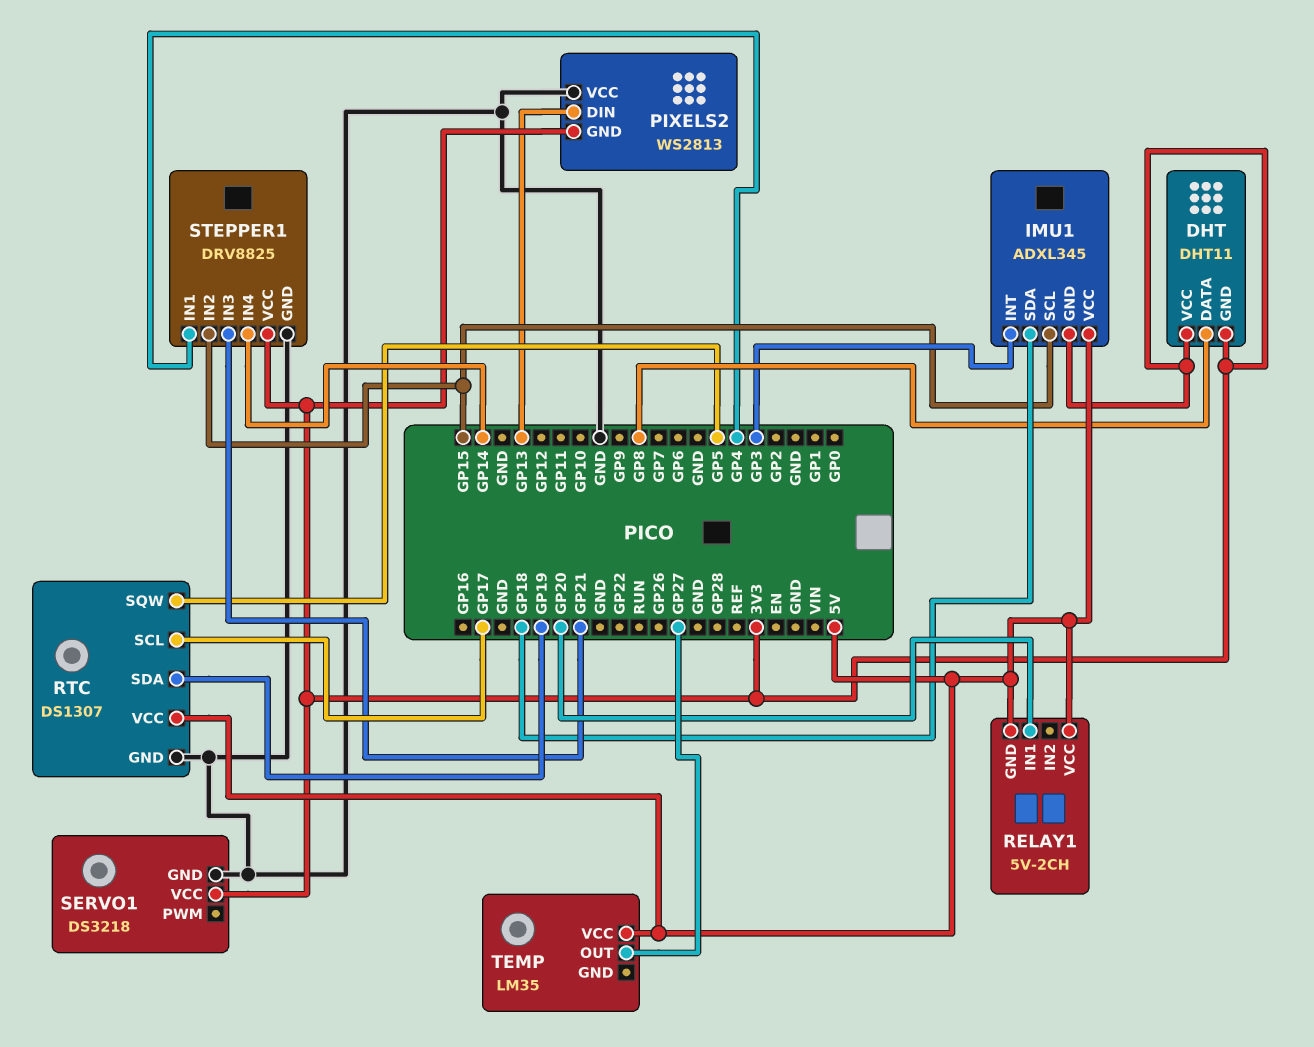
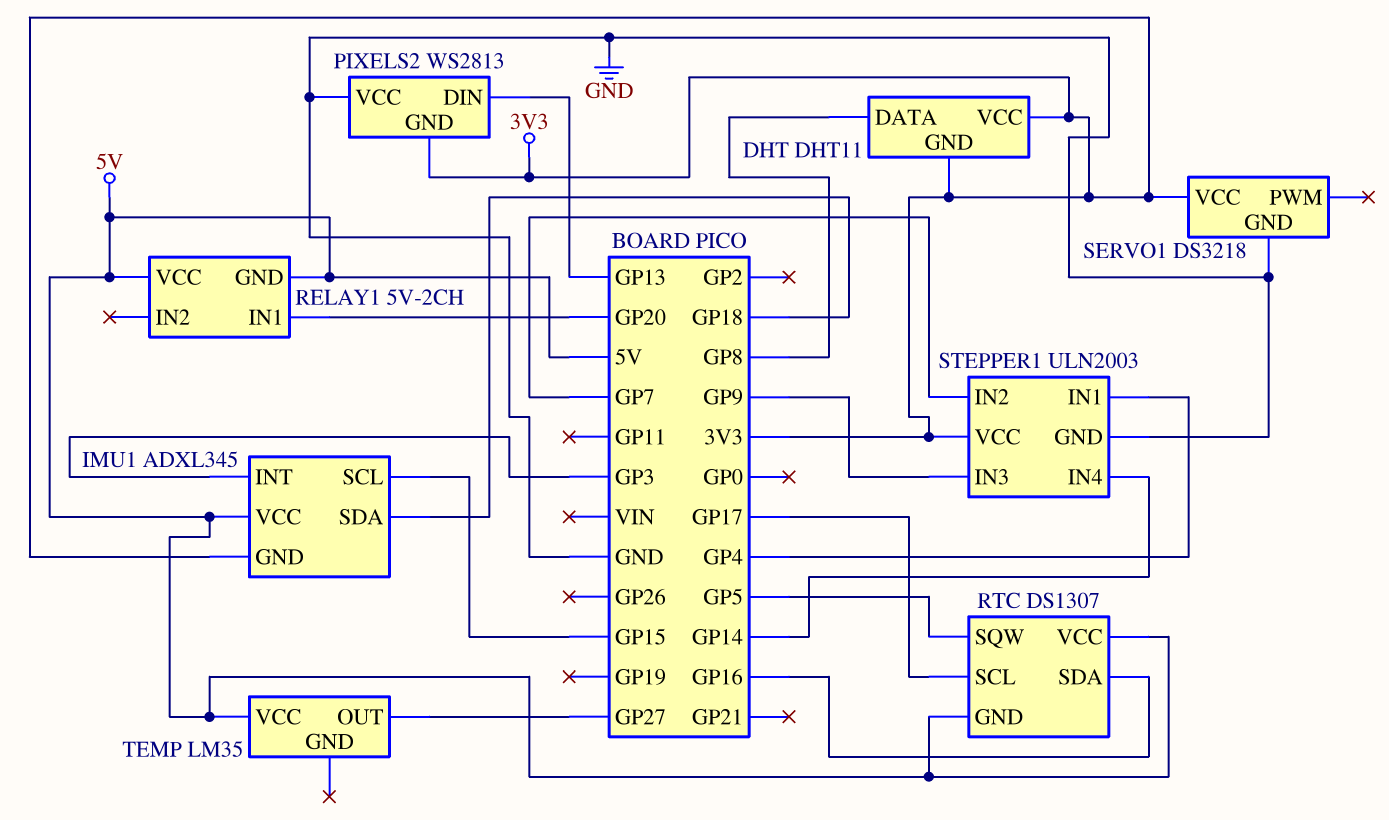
RTC pin GND: GND -> 5V
RTC pin SDA: GP19 -> GP16
STEPPER1: DRV8825 -> ULN2003
STEPPER1 pin IN2: GP15 -> GP7
STEPPER1 pin IN3: GP21 -> GP9

